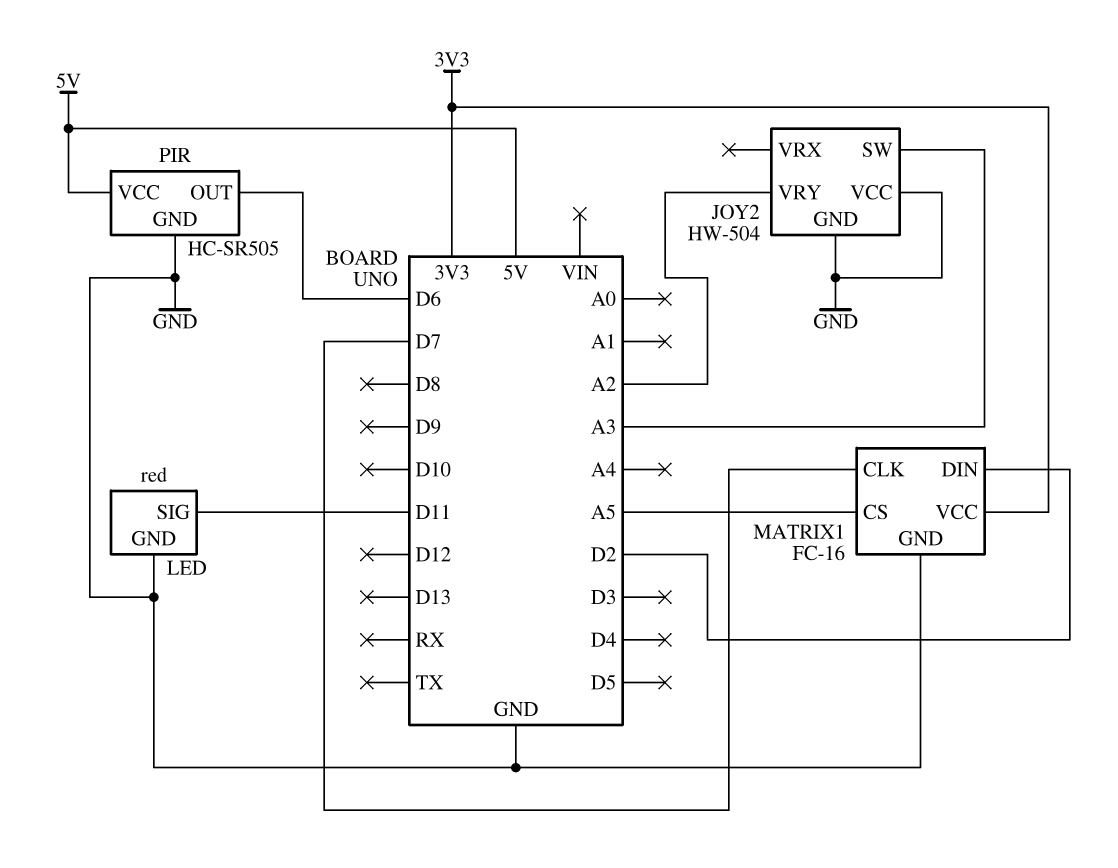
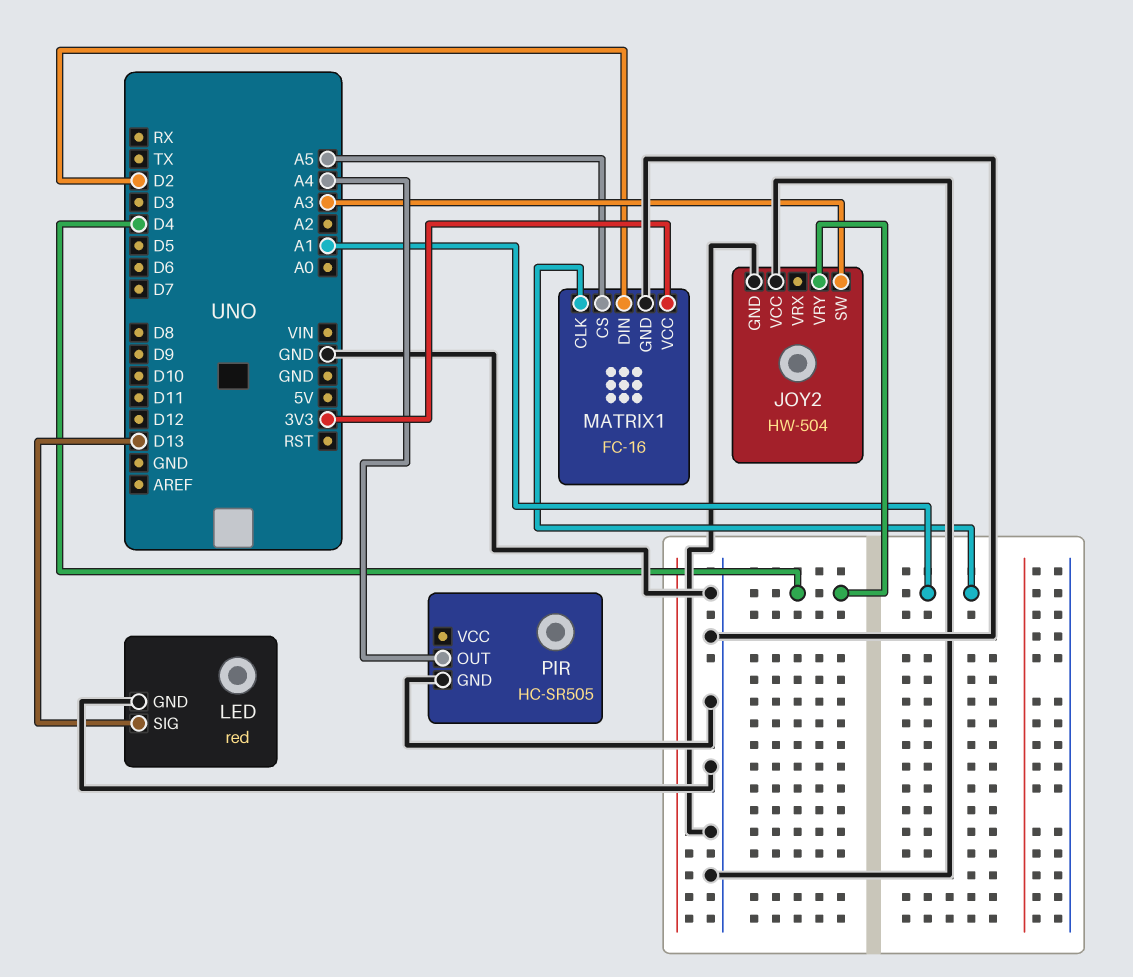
JOY2 pin VRY: A2 -> D4
LED pin SIG: D11 -> D13
MATRIX1 pin CLK: D7 -> A1
PIR pin OUT: D6 -> A4
PIR pin VCC: 5V -> none

